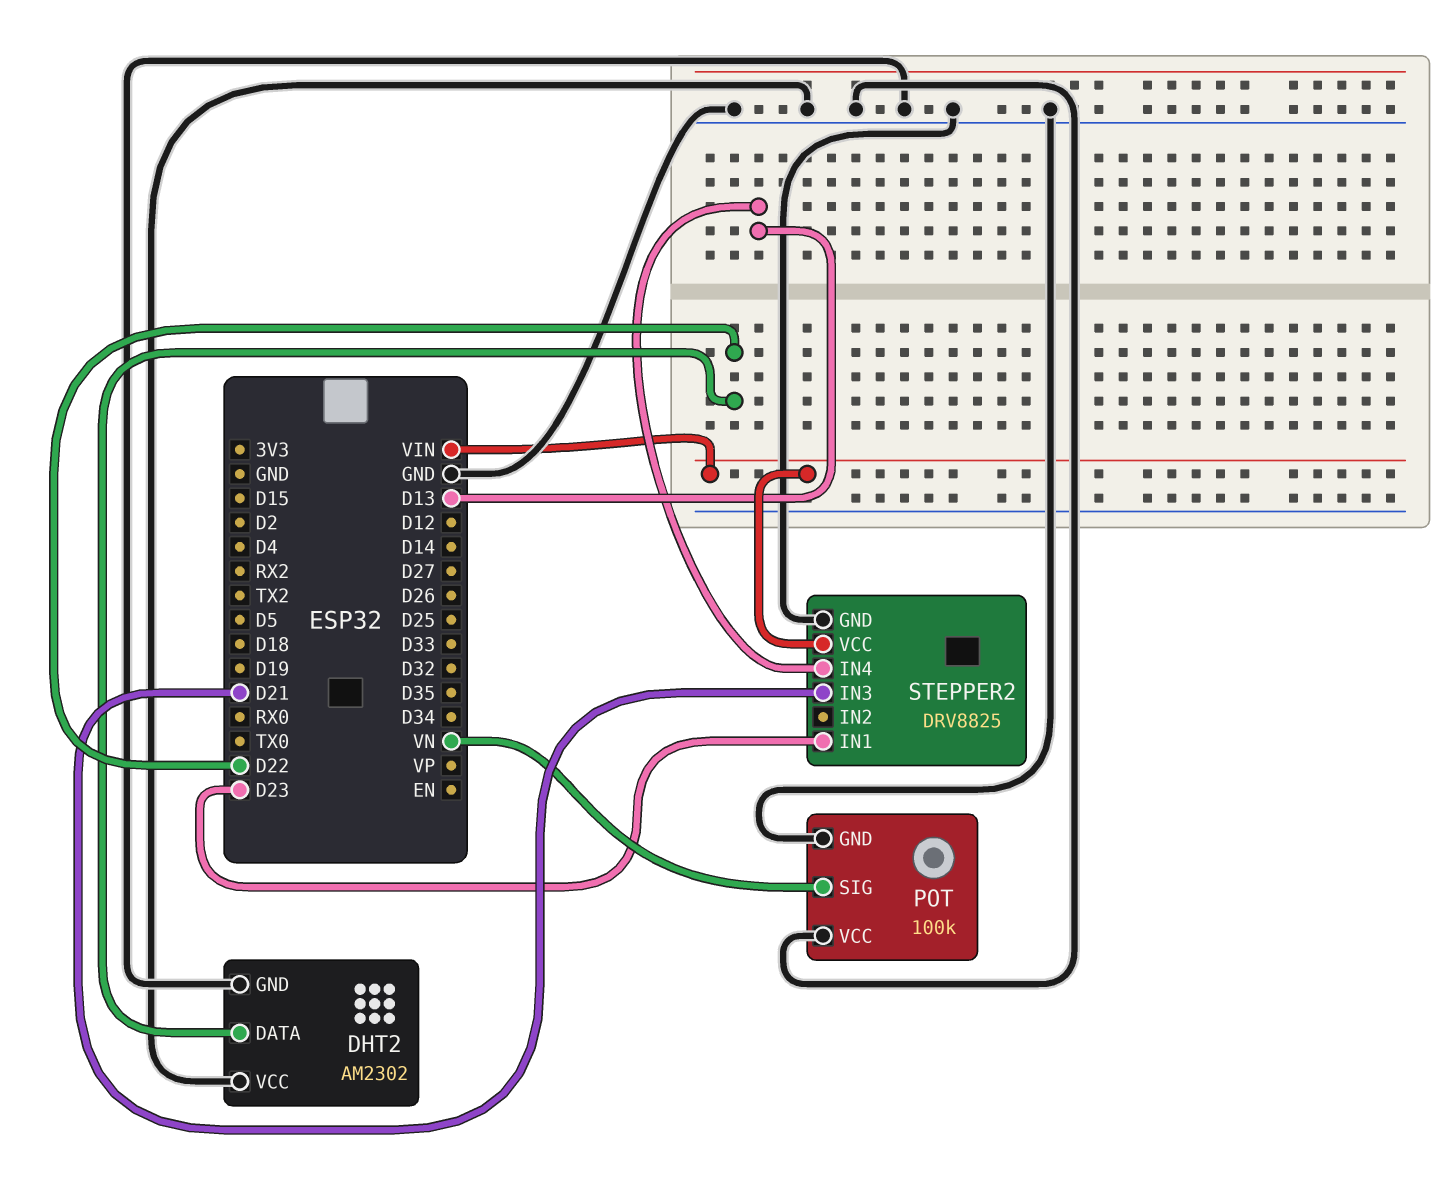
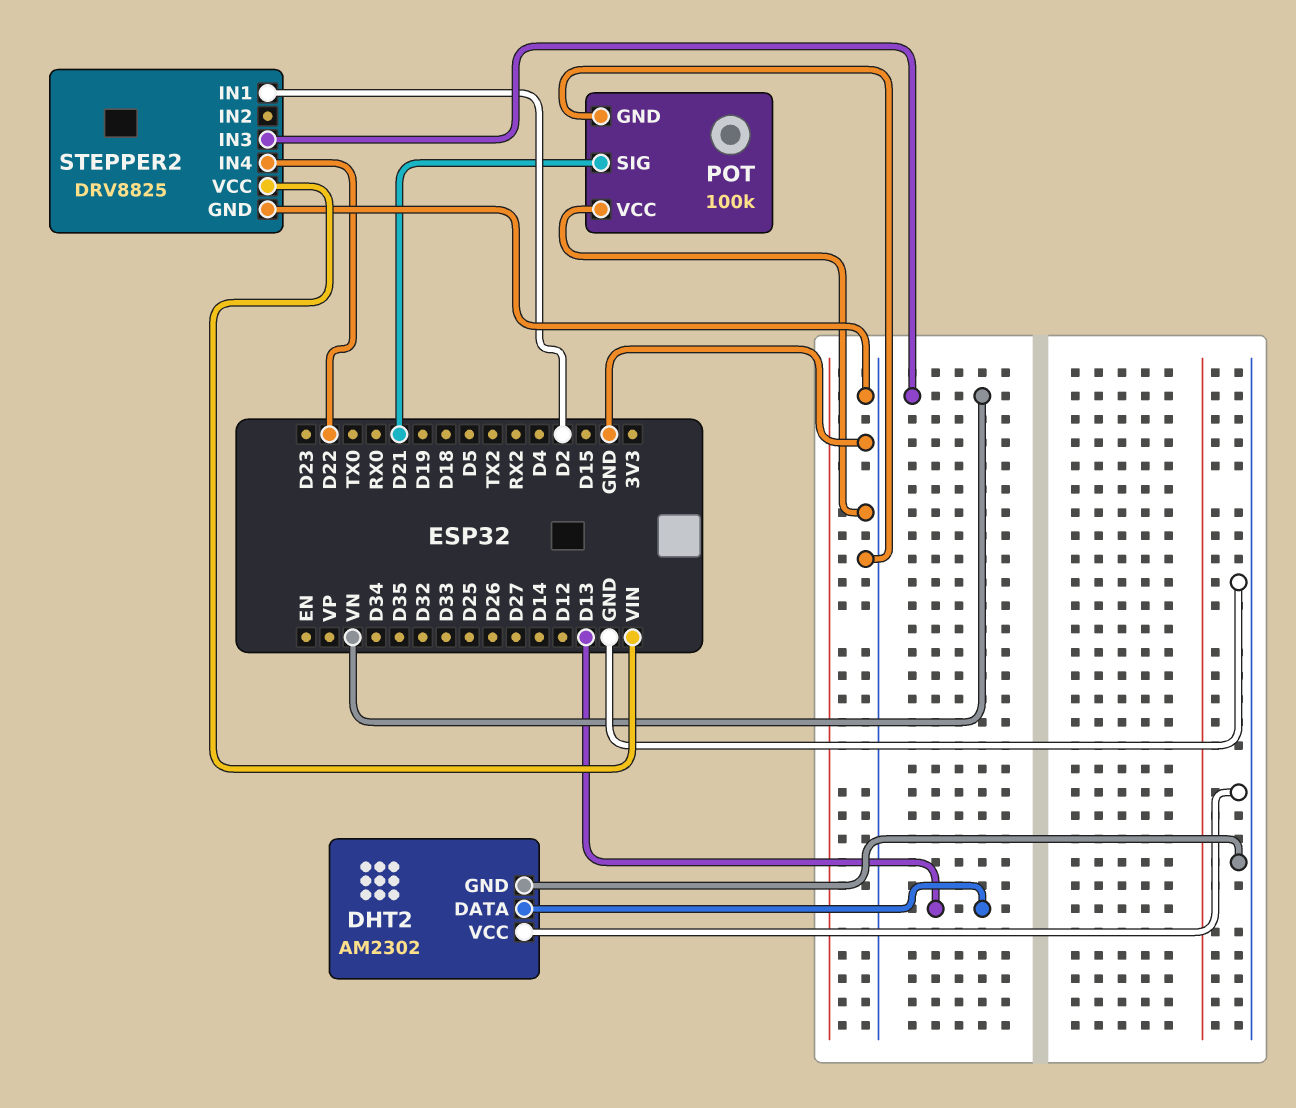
DHT2 pin DATA: D22 -> D13
POT pin SIG: VN -> D21
STEPPER2 pin IN1: D23 -> D2
STEPPER2 pin IN3: D21 -> VN
STEPPER2 pin IN4: D13 -> D22

